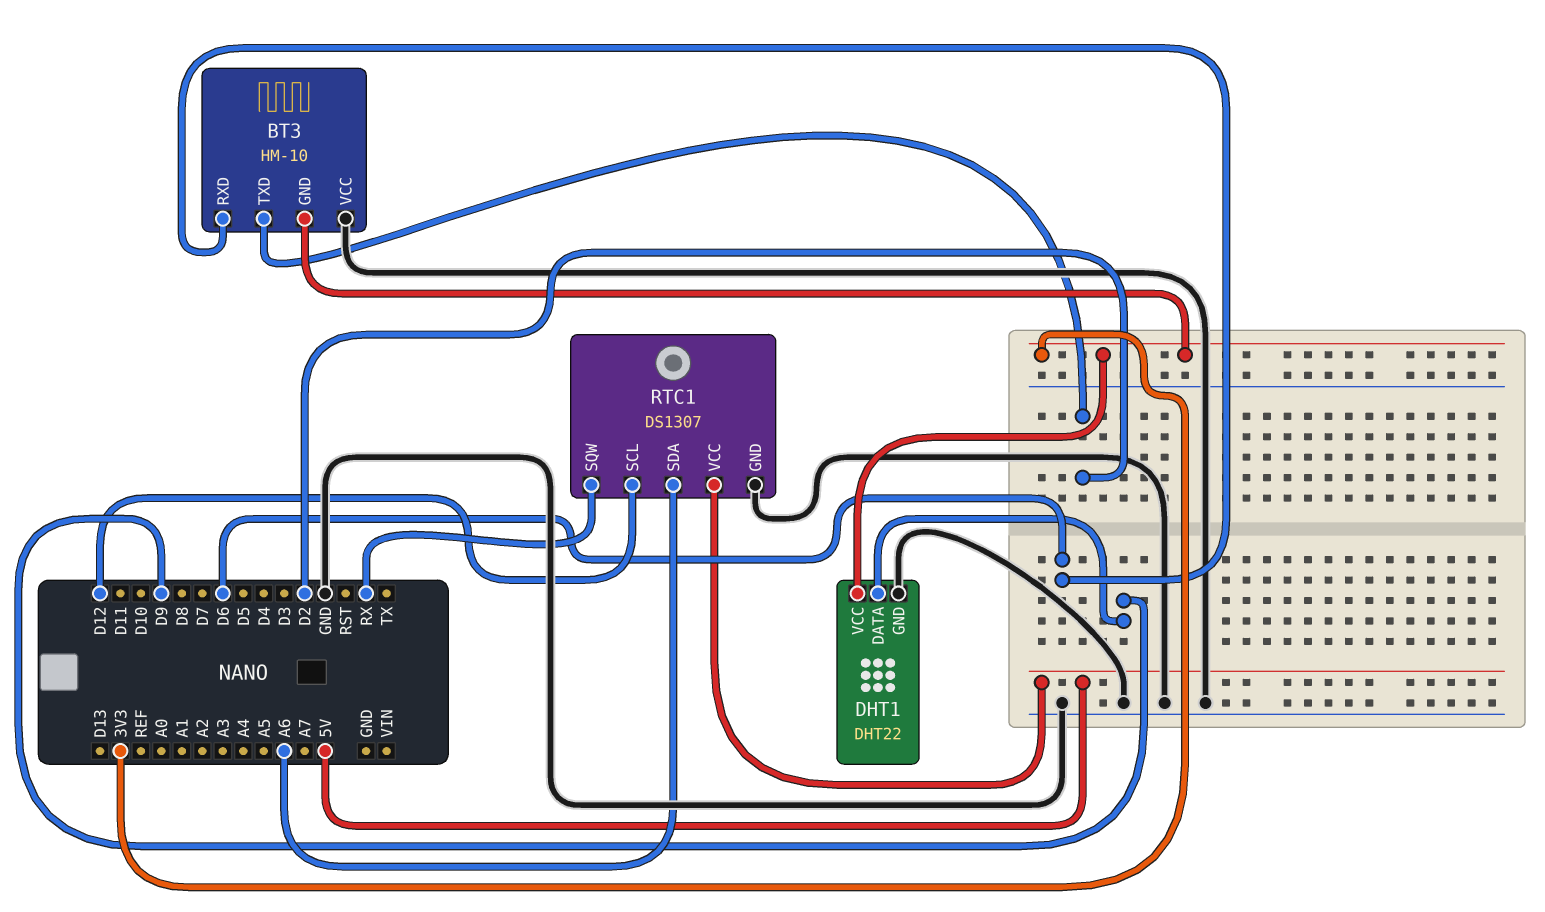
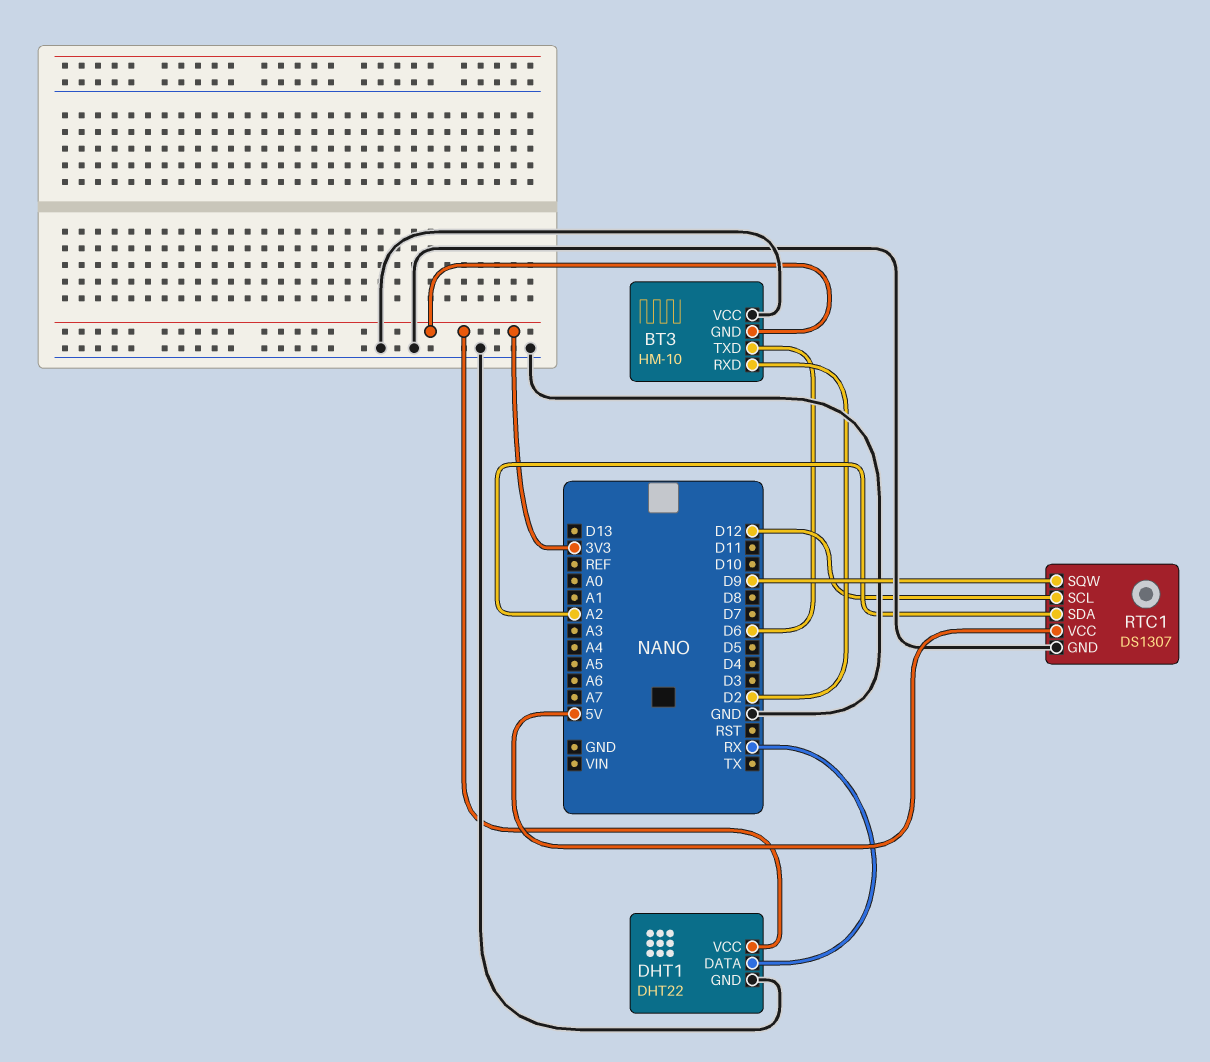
BT3 pin RXD: D6 -> D2
BT3 pin TXD: D2 -> D6
DHT1 pin DATA: D9 -> RX
RTC1 pin SDA: A6 -> A2
RTC1 pin SQW: RX -> D9

